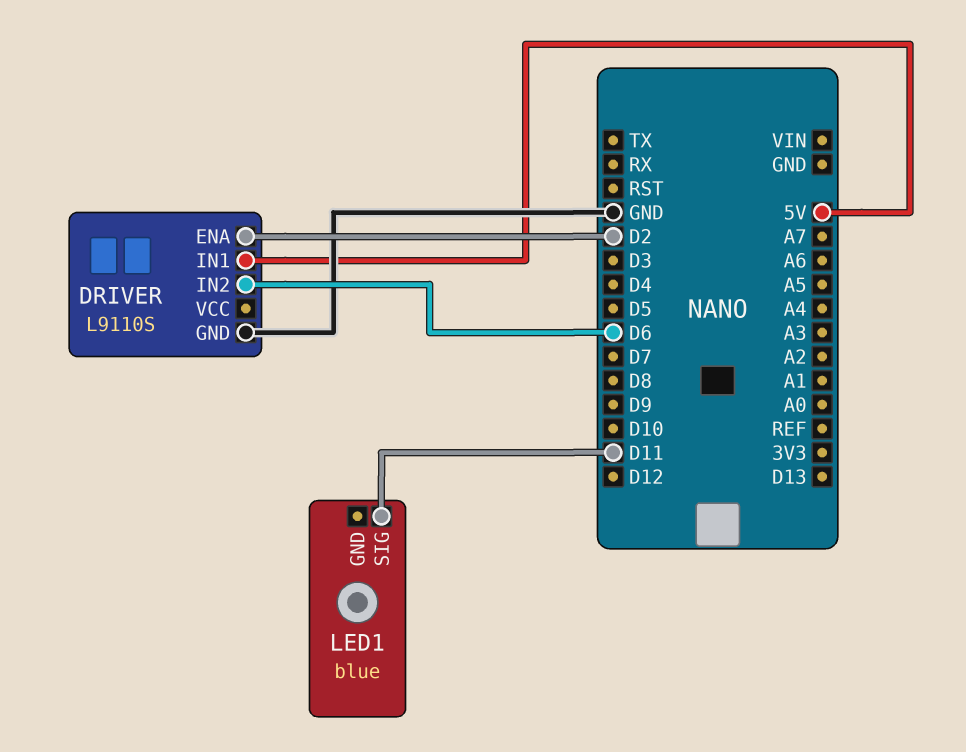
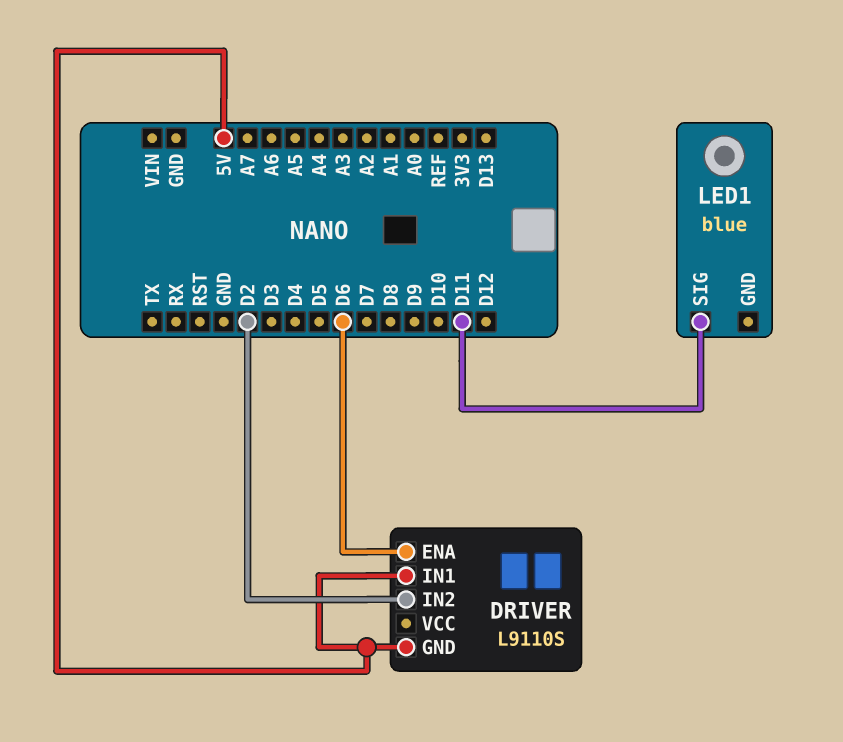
DRIVER pin ENA: D2 -> D6
DRIVER pin GND: GND -> 5V
DRIVER pin IN2: D6 -> D2

